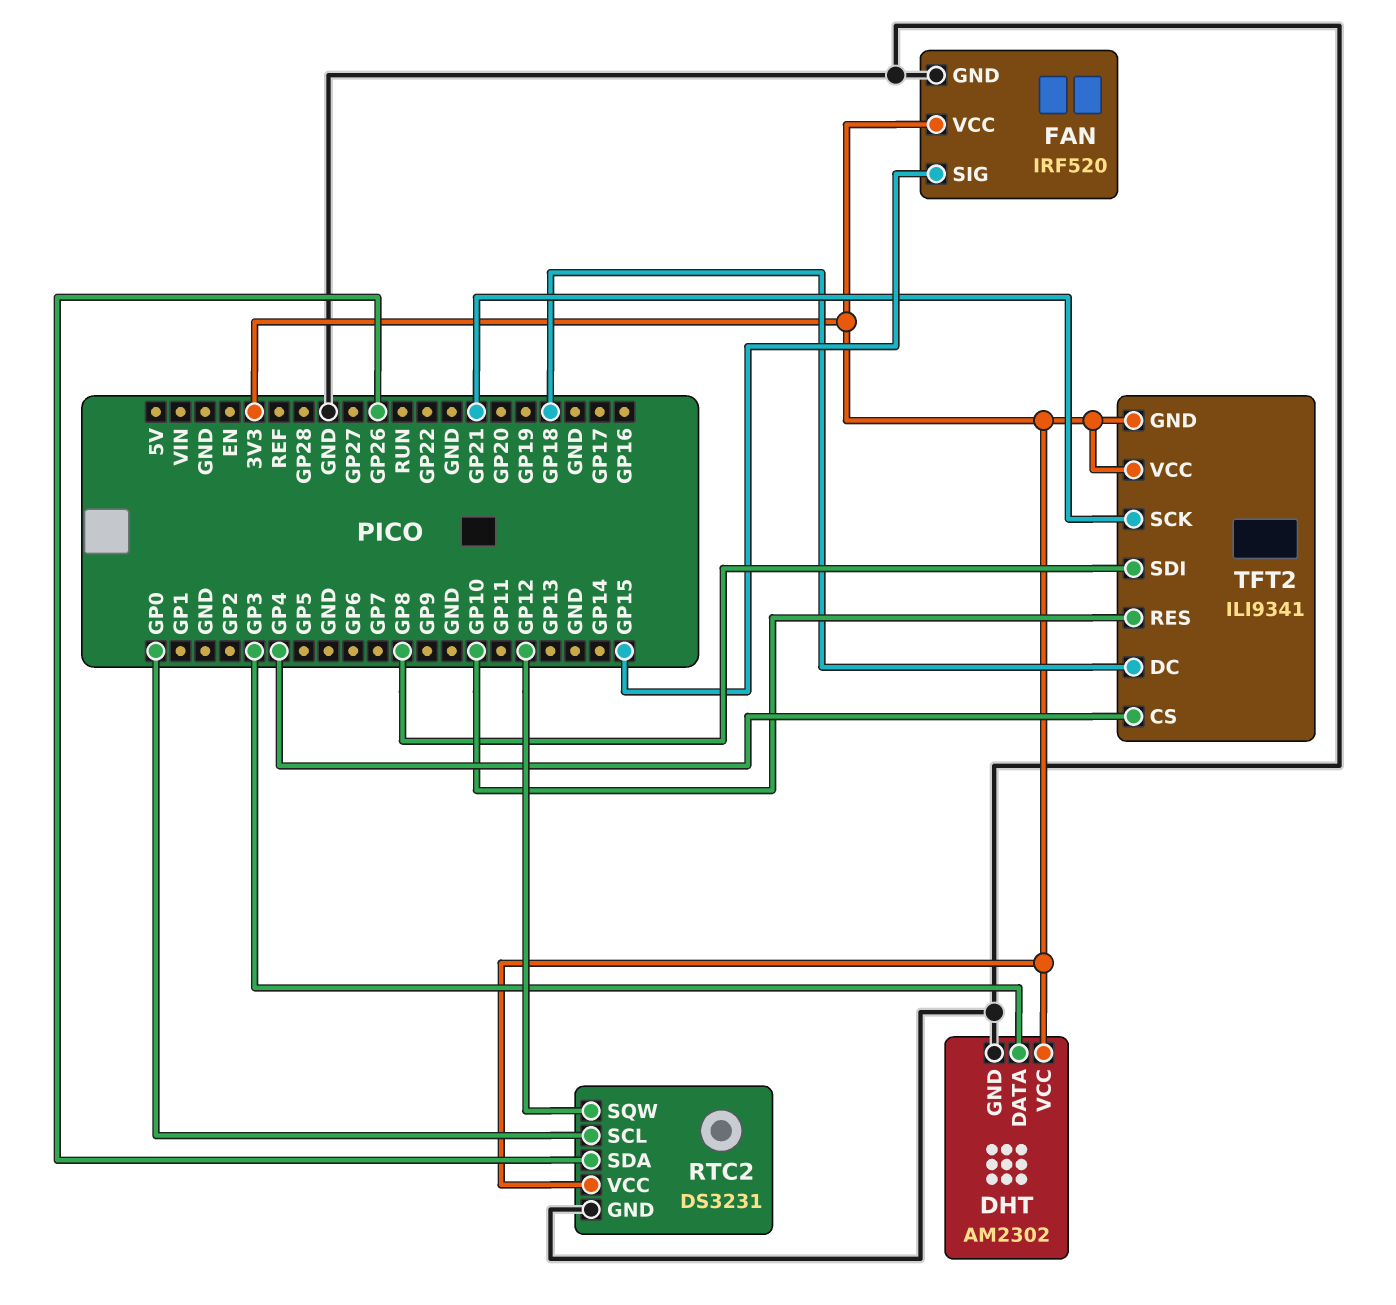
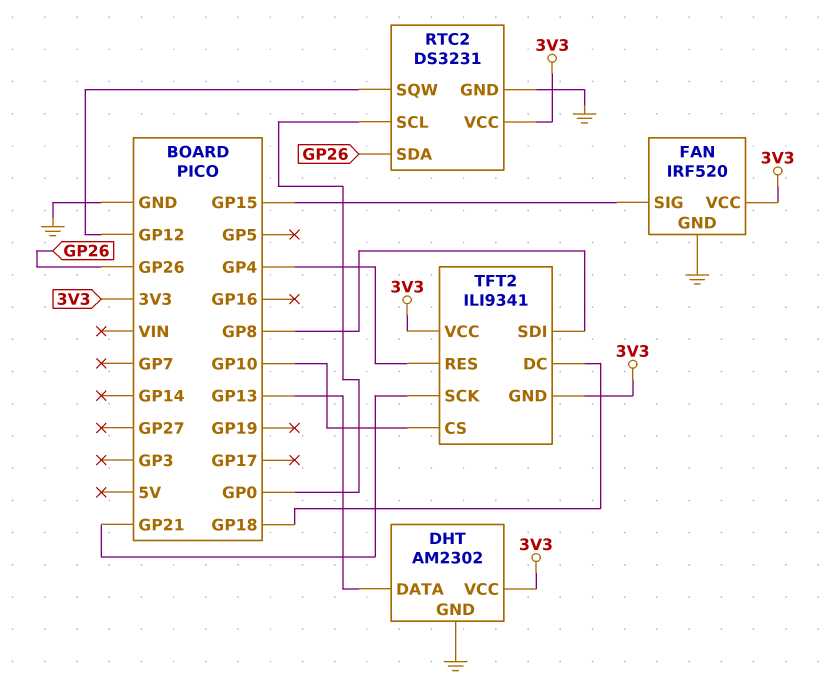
DHT pin DATA: GP3 -> GP13
TFT2 pin CS: GP4 -> GP10
TFT2 pin RES: GP10 -> GP4

